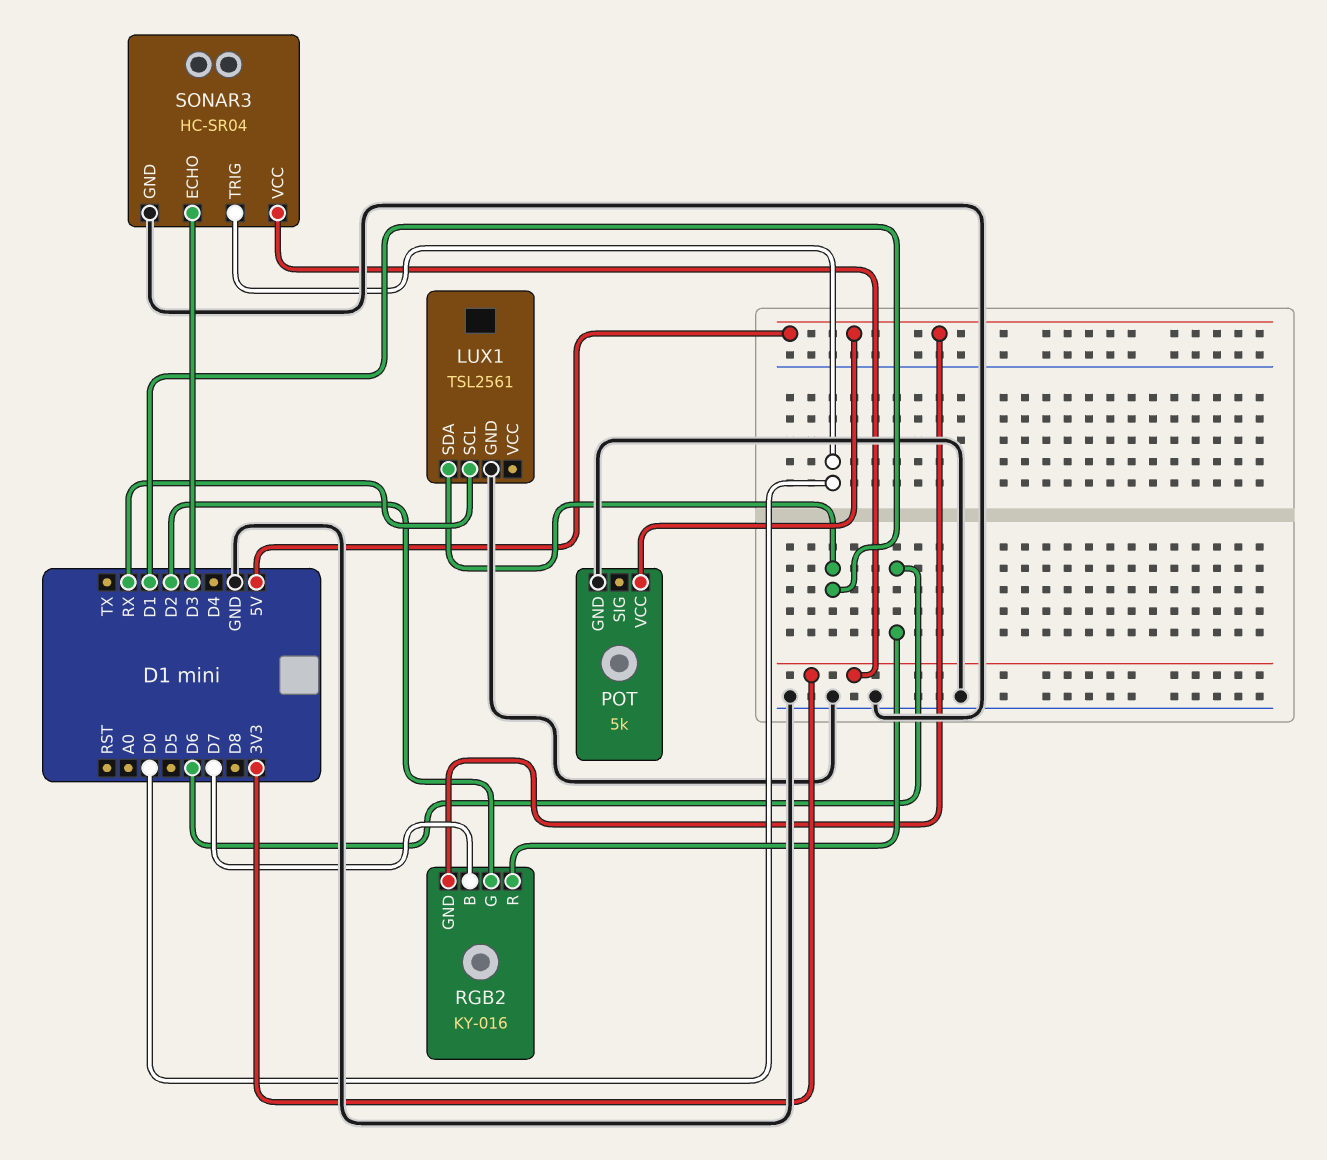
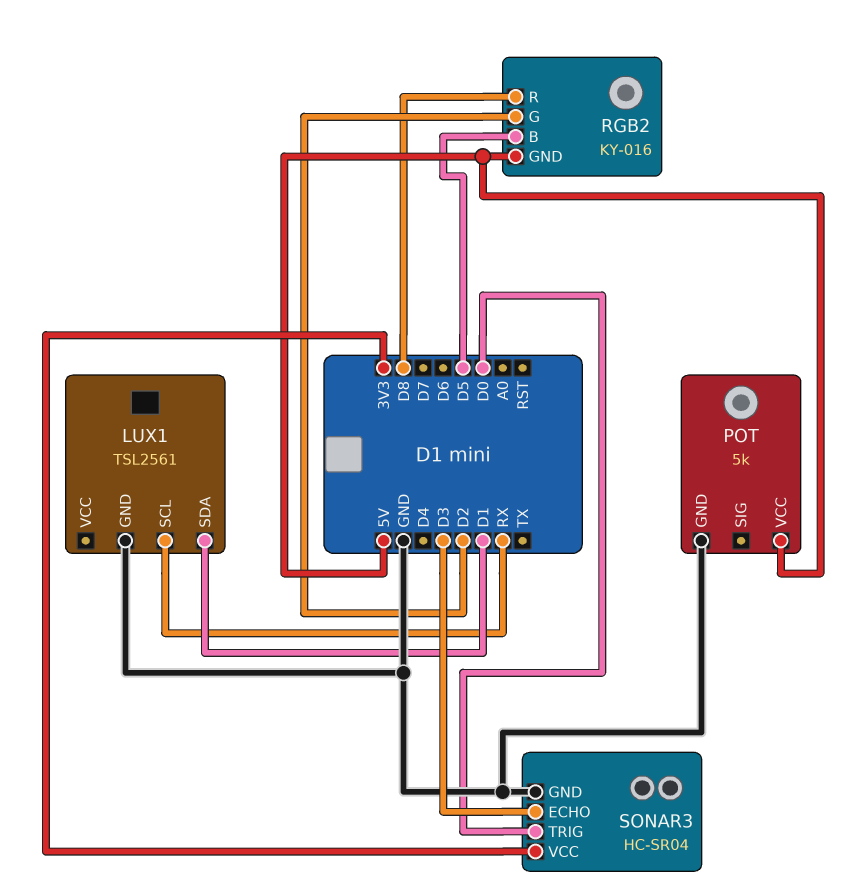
RGB2 pin B: D7 -> D5
RGB2 pin R: D6 -> D8

